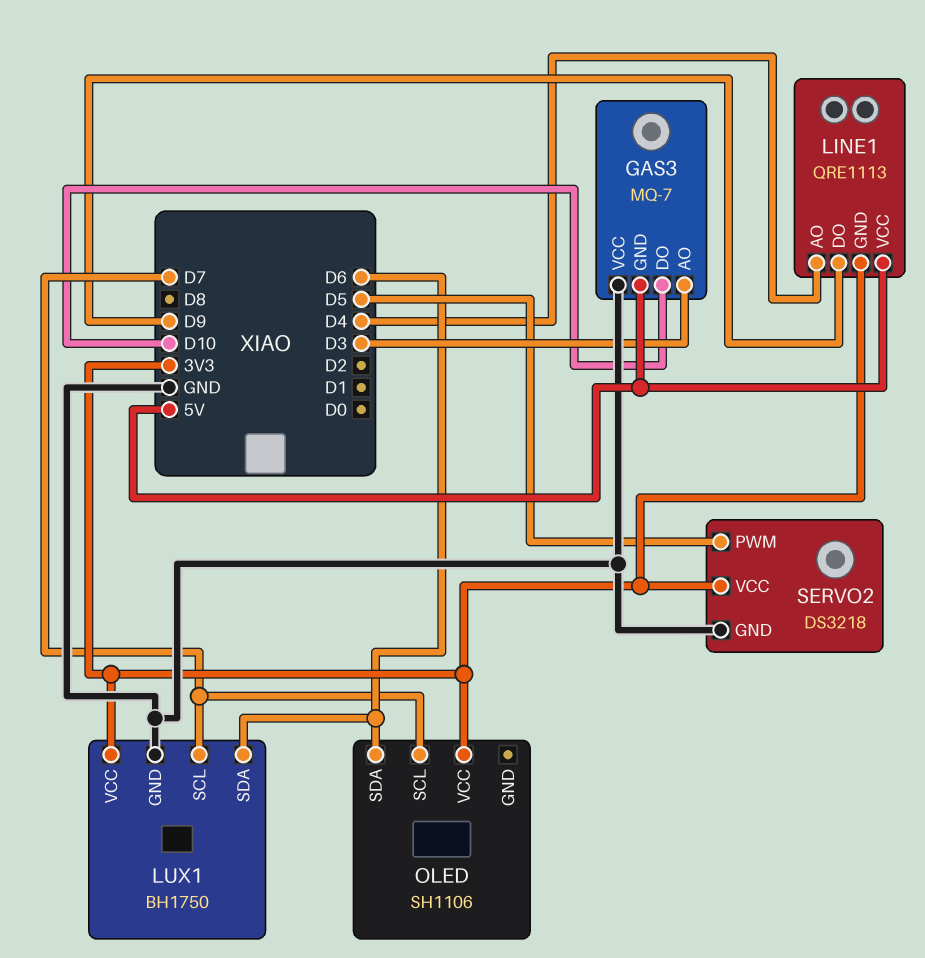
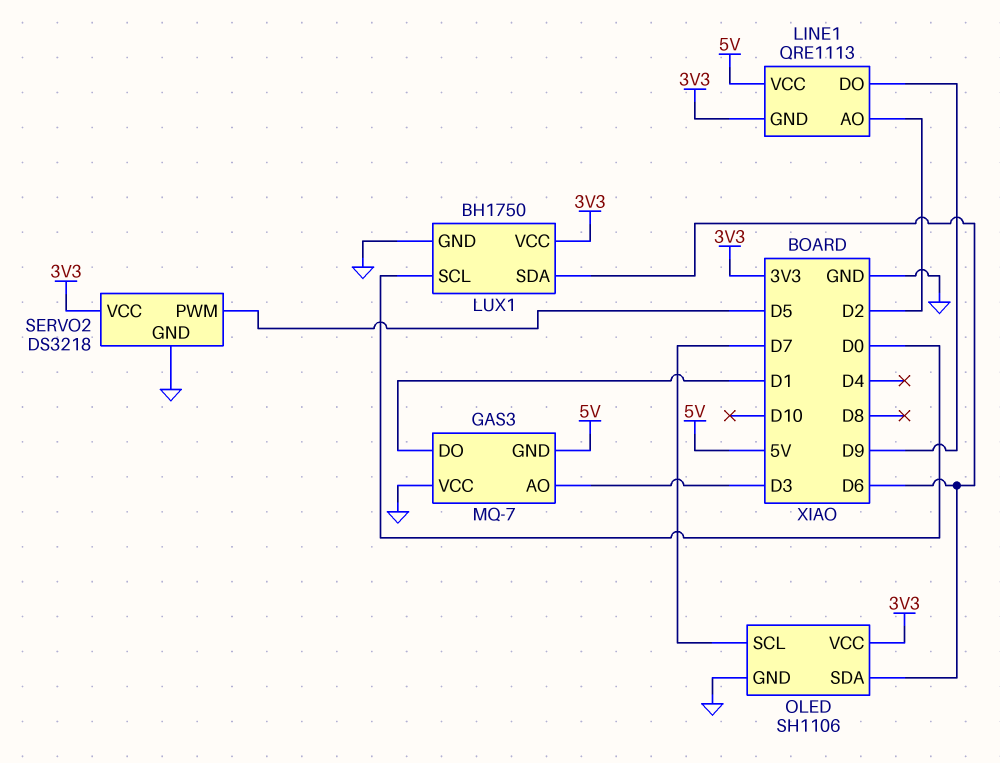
GAS3 pin DO: D10 -> D1
LINE1 pin AO: D4 -> D2
LUX1 pin SCL: D7 -> D0
OLED pin GND: none -> GND

